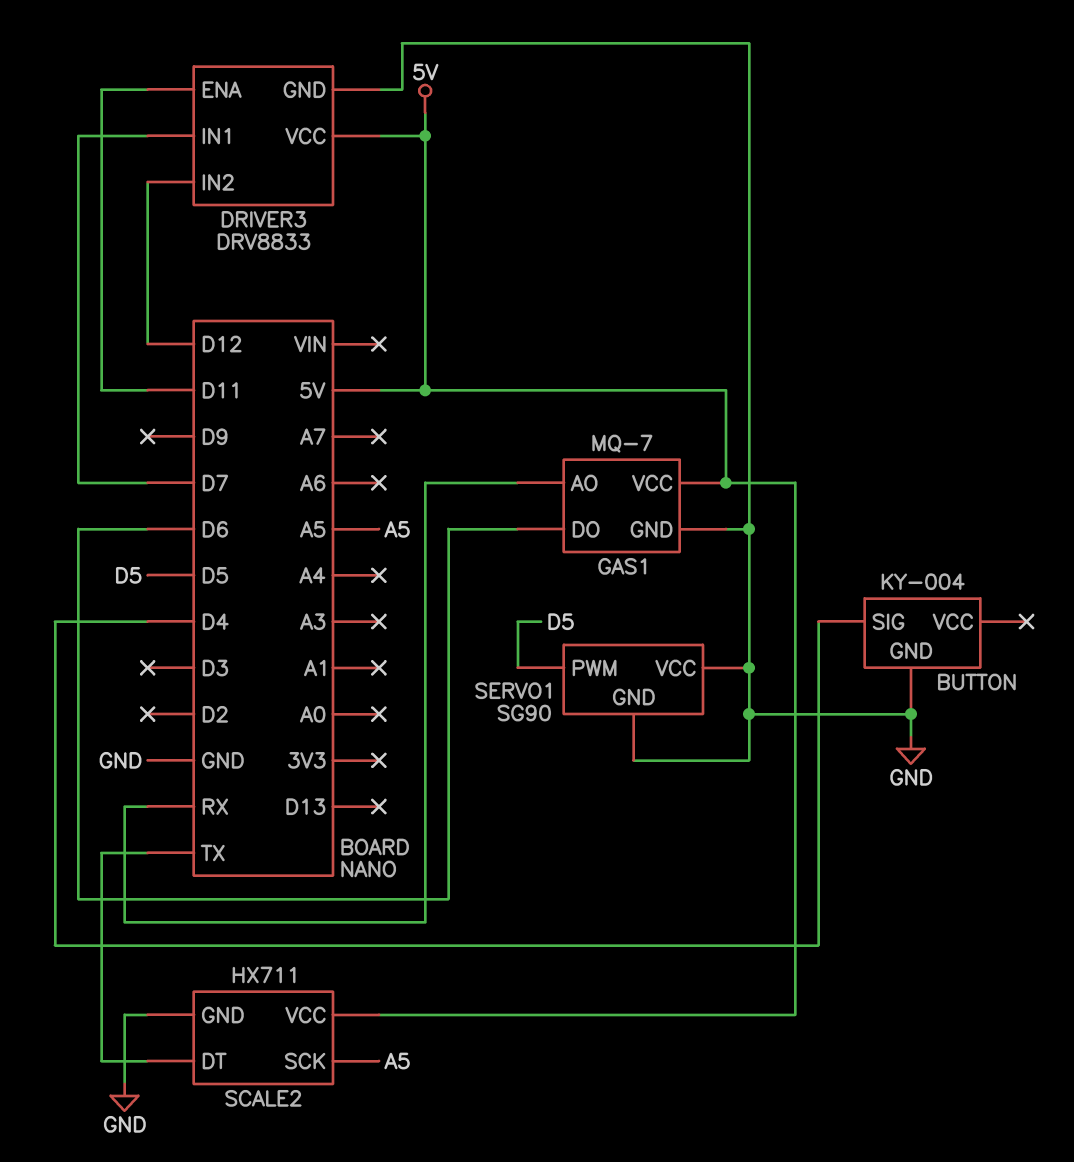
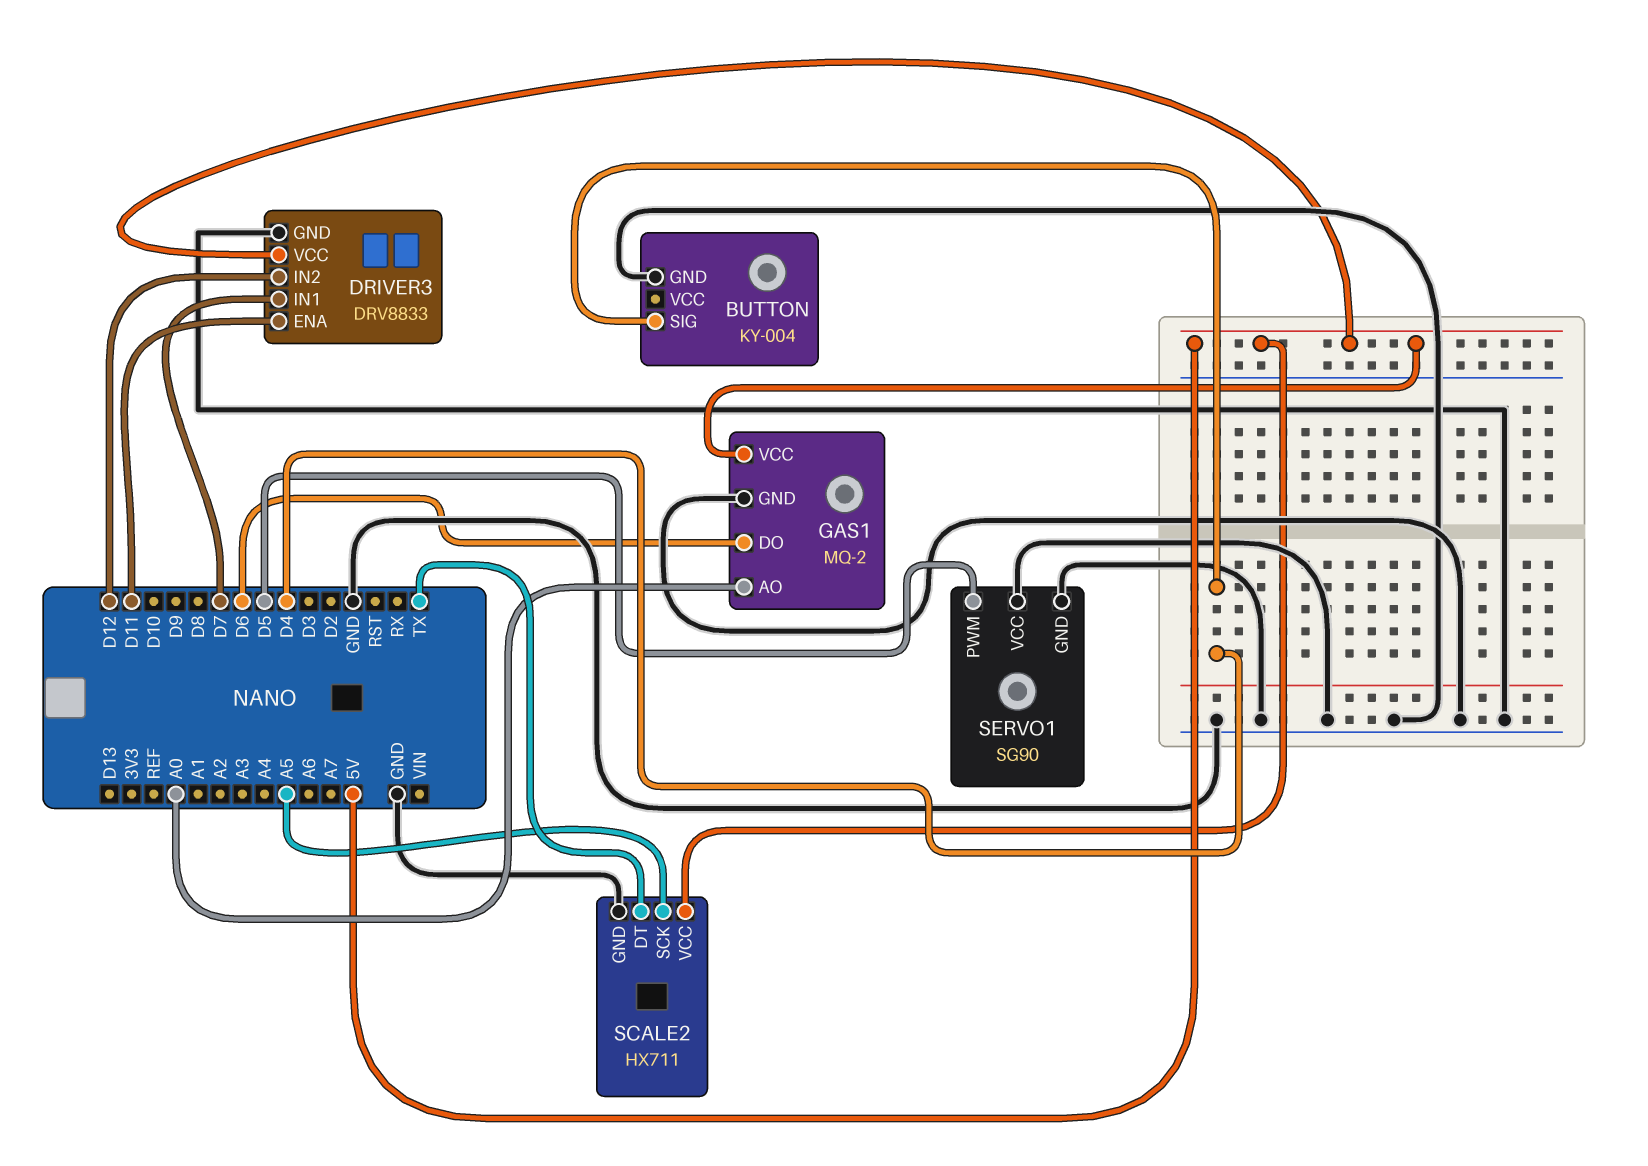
GAS1: MQ-7 -> MQ-2
GAS1 pin AO: RX -> A0

